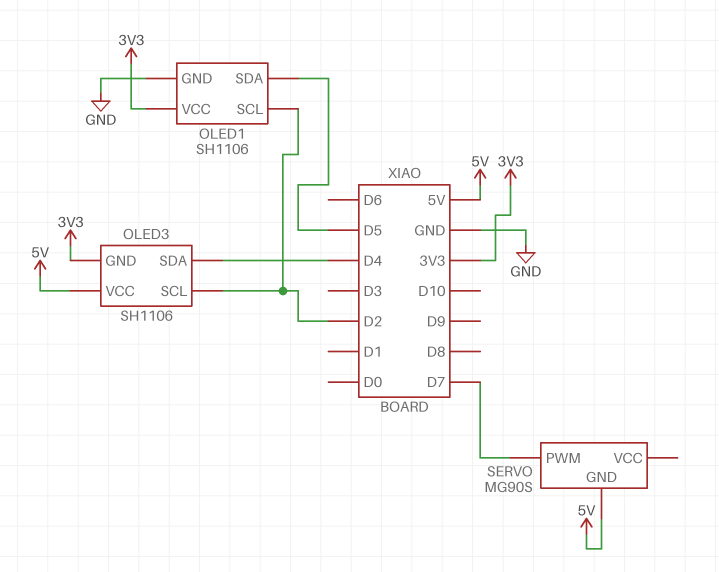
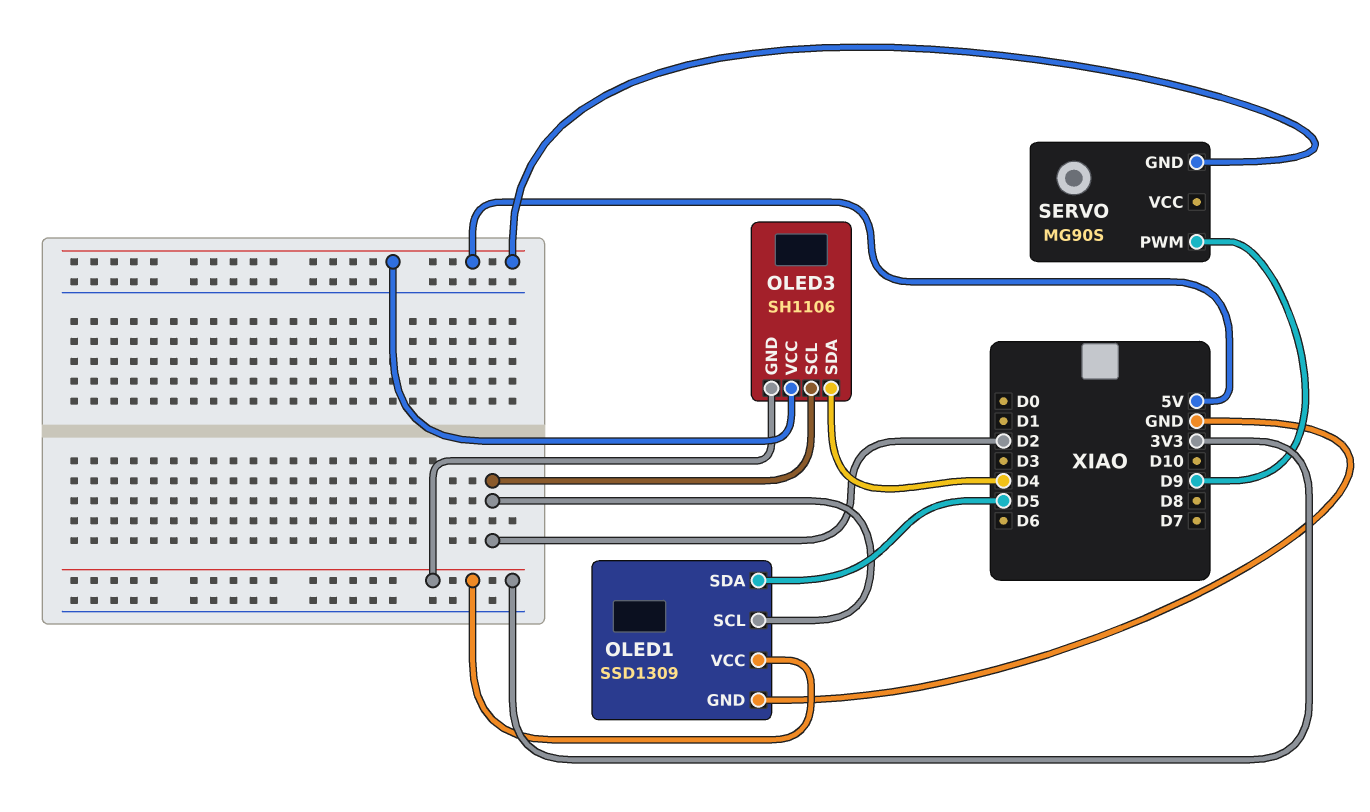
OLED1: SH1106 -> SSD1309
SERVO pin PWM: D7 -> D9

